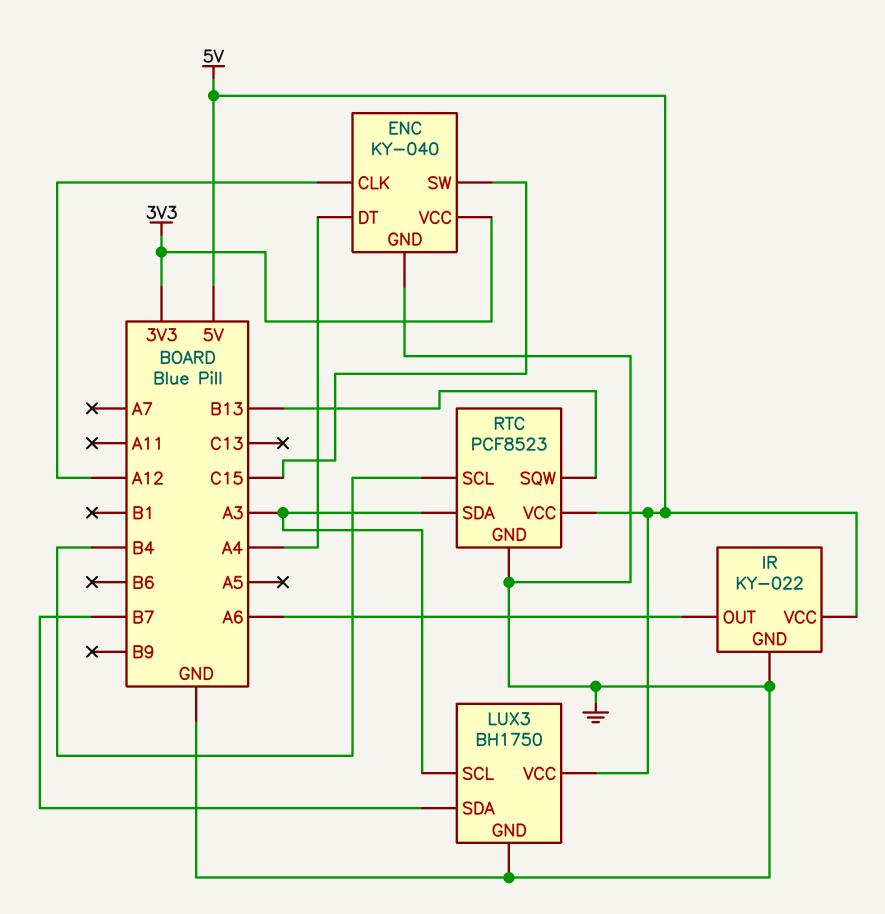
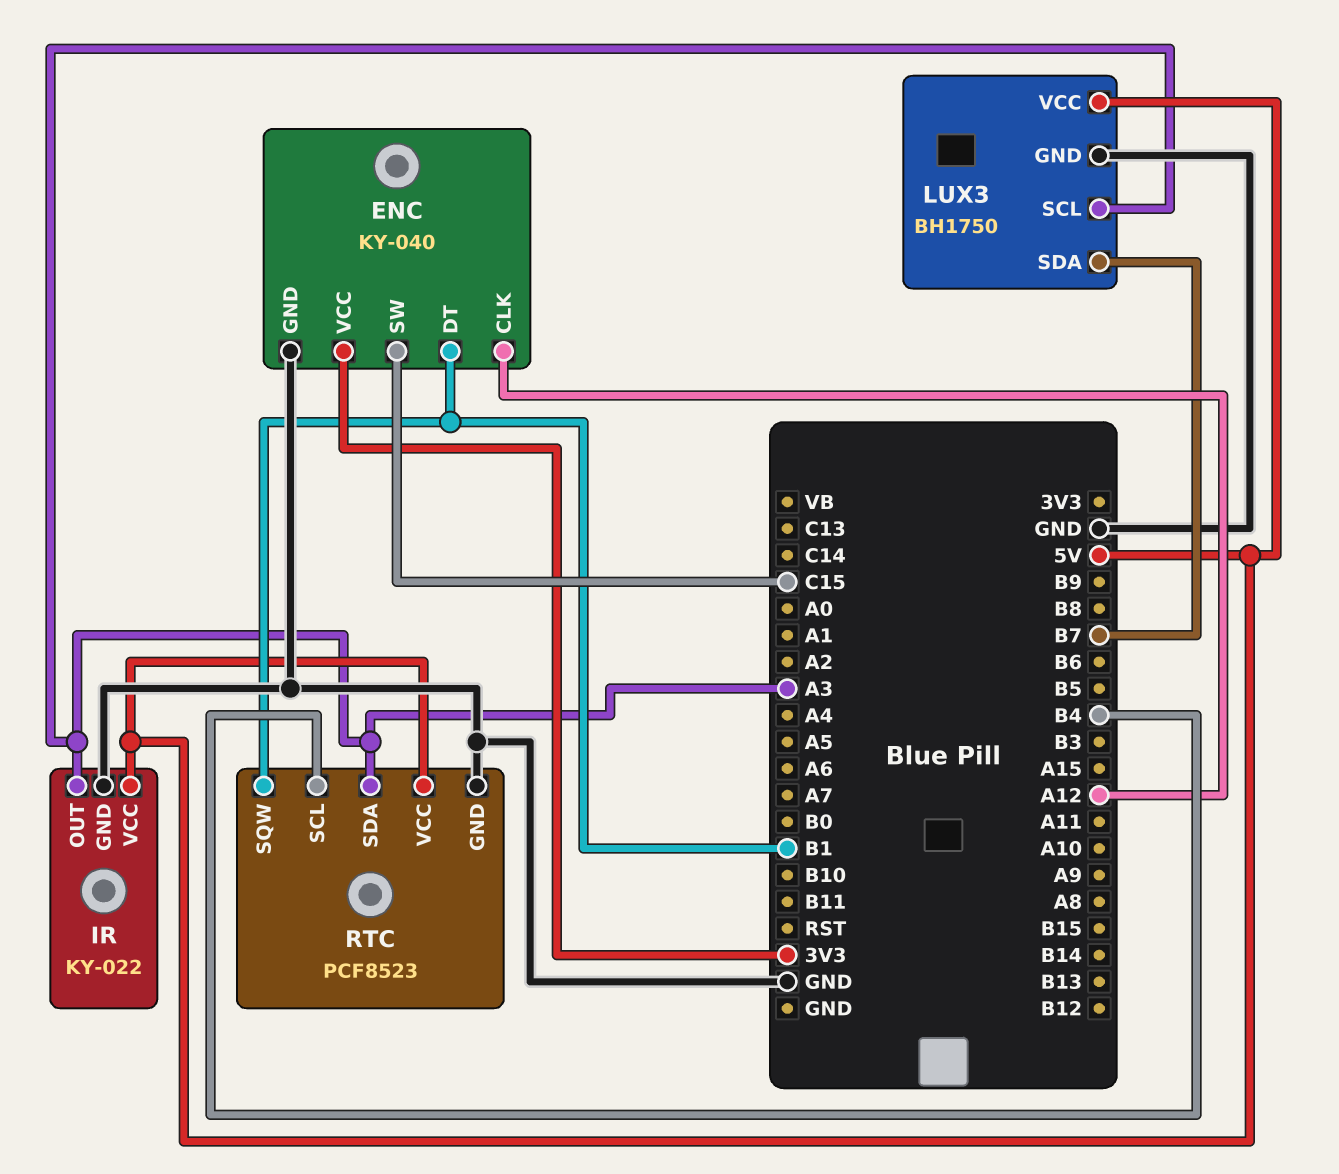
ENC pin DT: A4 -> B1
IR pin OUT: A6 -> A3
RTC pin SQW: B13 -> B1

